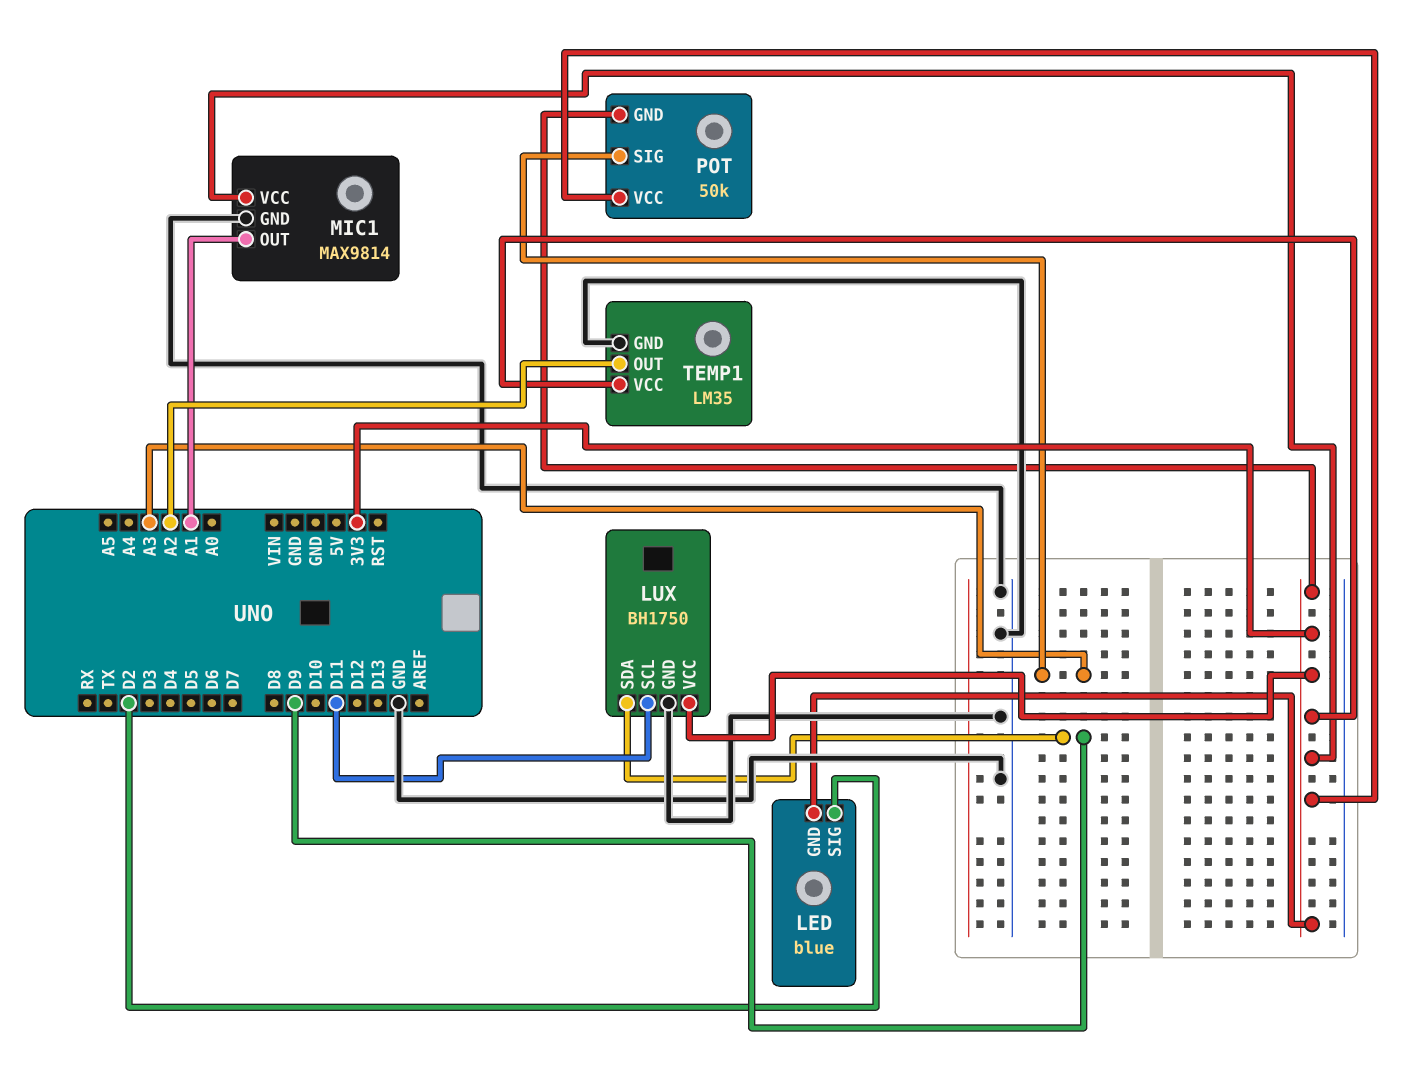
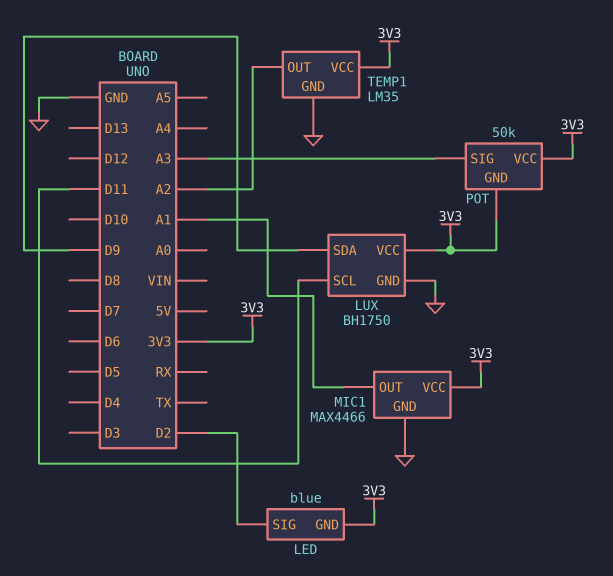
MIC1: MAX9814 -> MAX4466

